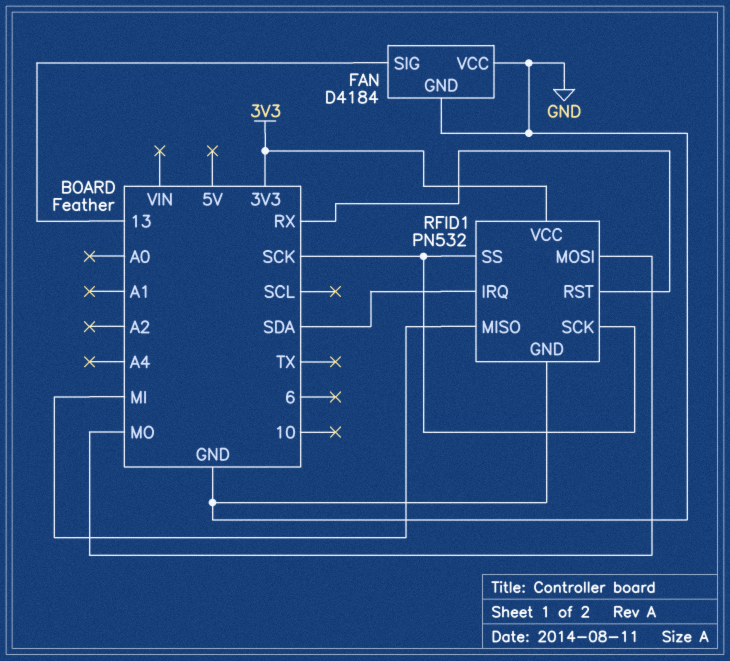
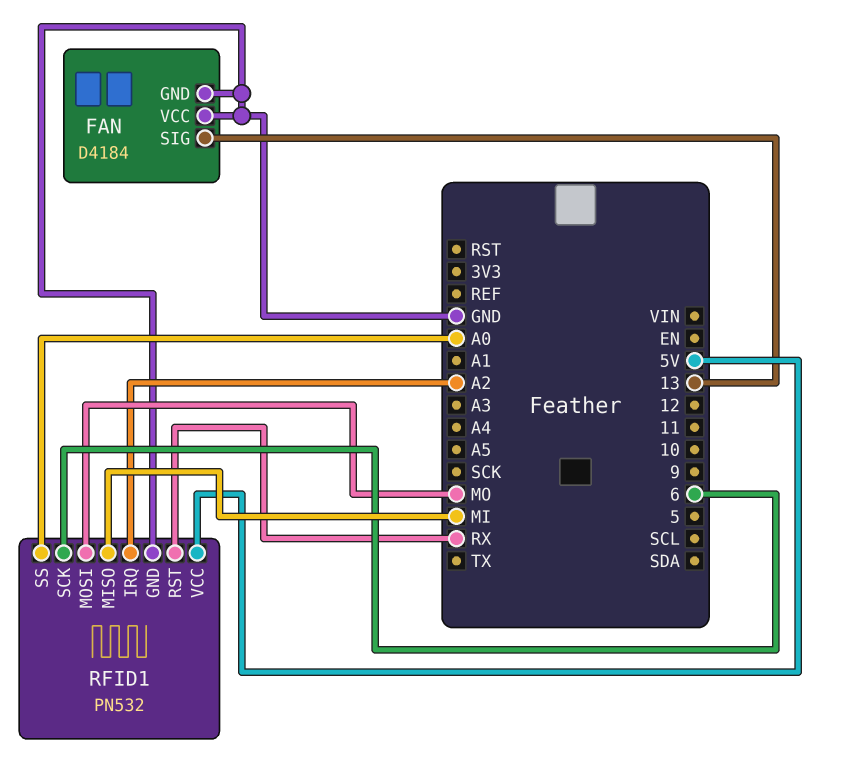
RFID1 pin IRQ: SDA -> A2
RFID1 pin SCK: SCK -> 6
RFID1 pin SS: SCK -> A0
RFID1 pin VCC: 3V3 -> 5V

